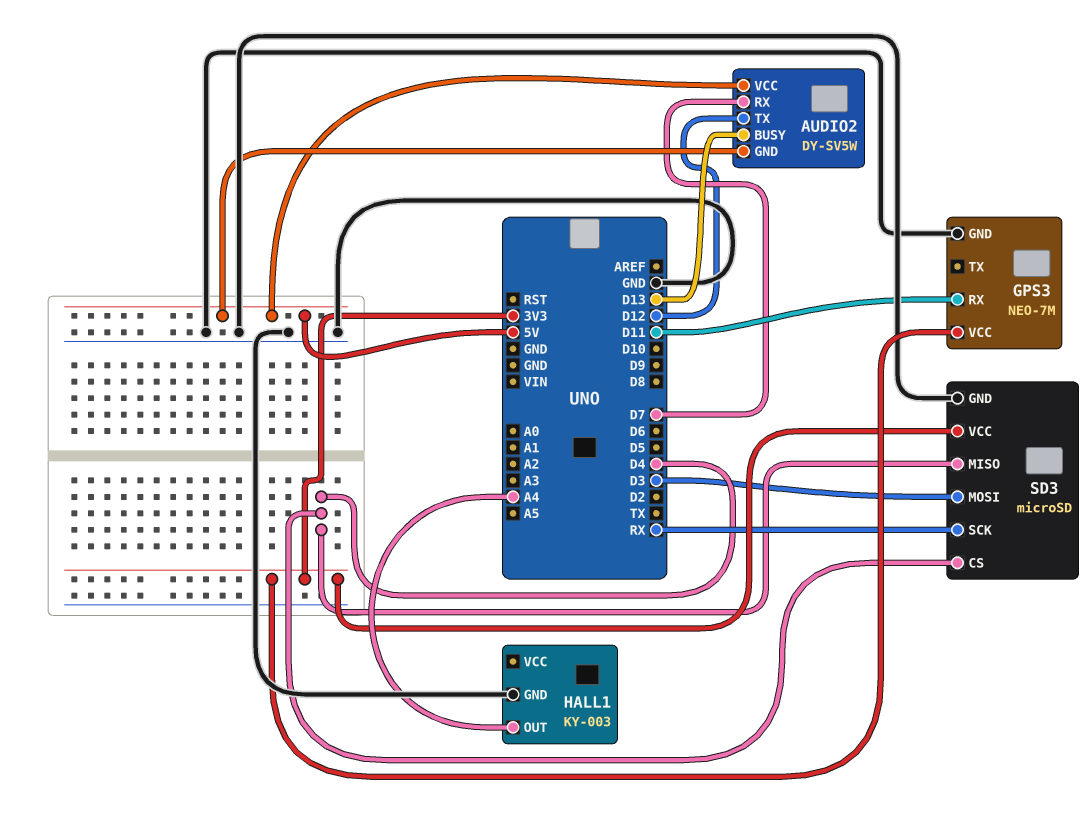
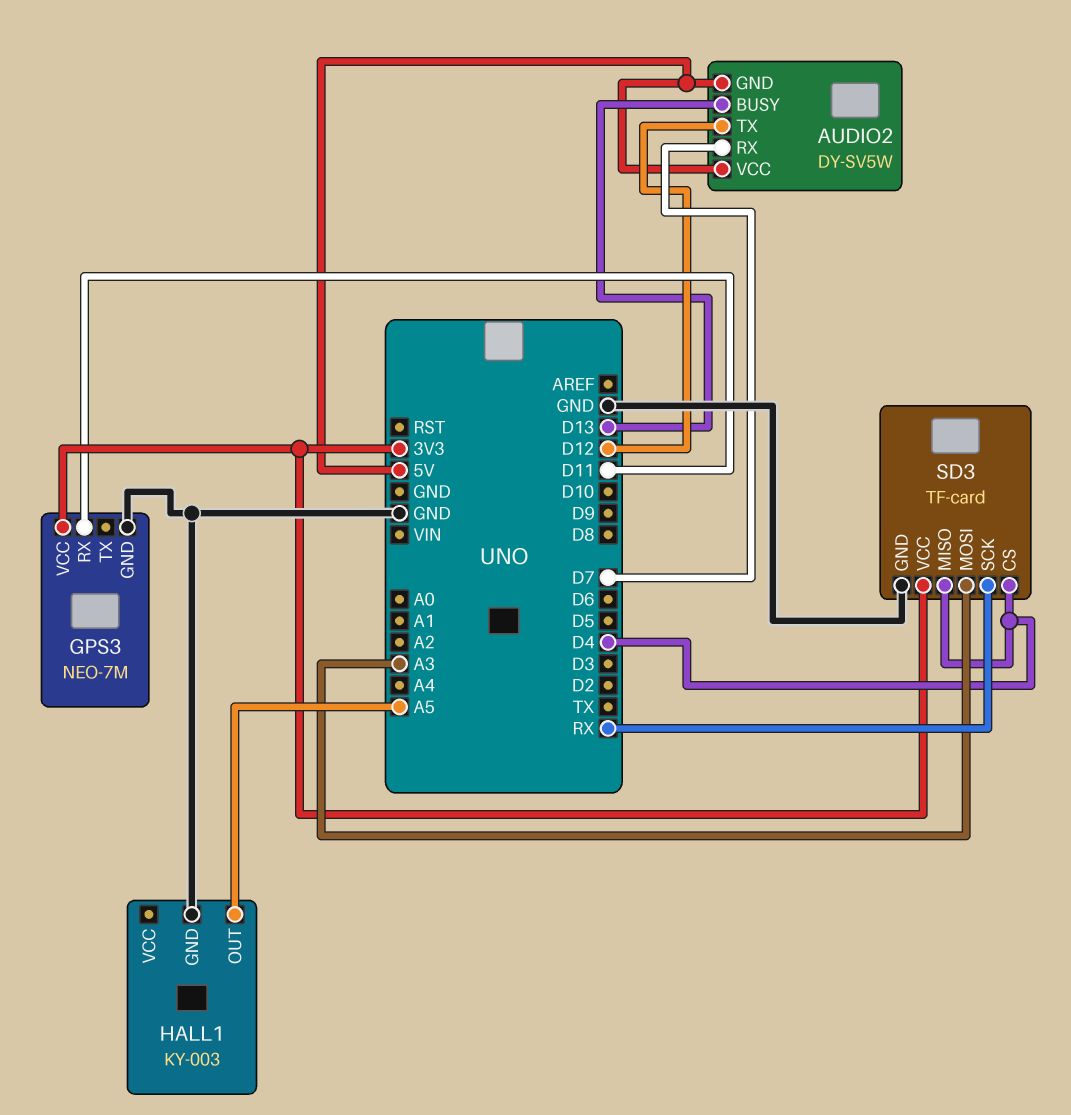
HALL1 pin OUT: A4 -> A5
SD3: microSD -> TF-card
SD3 pin MOSI: D3 -> A3

